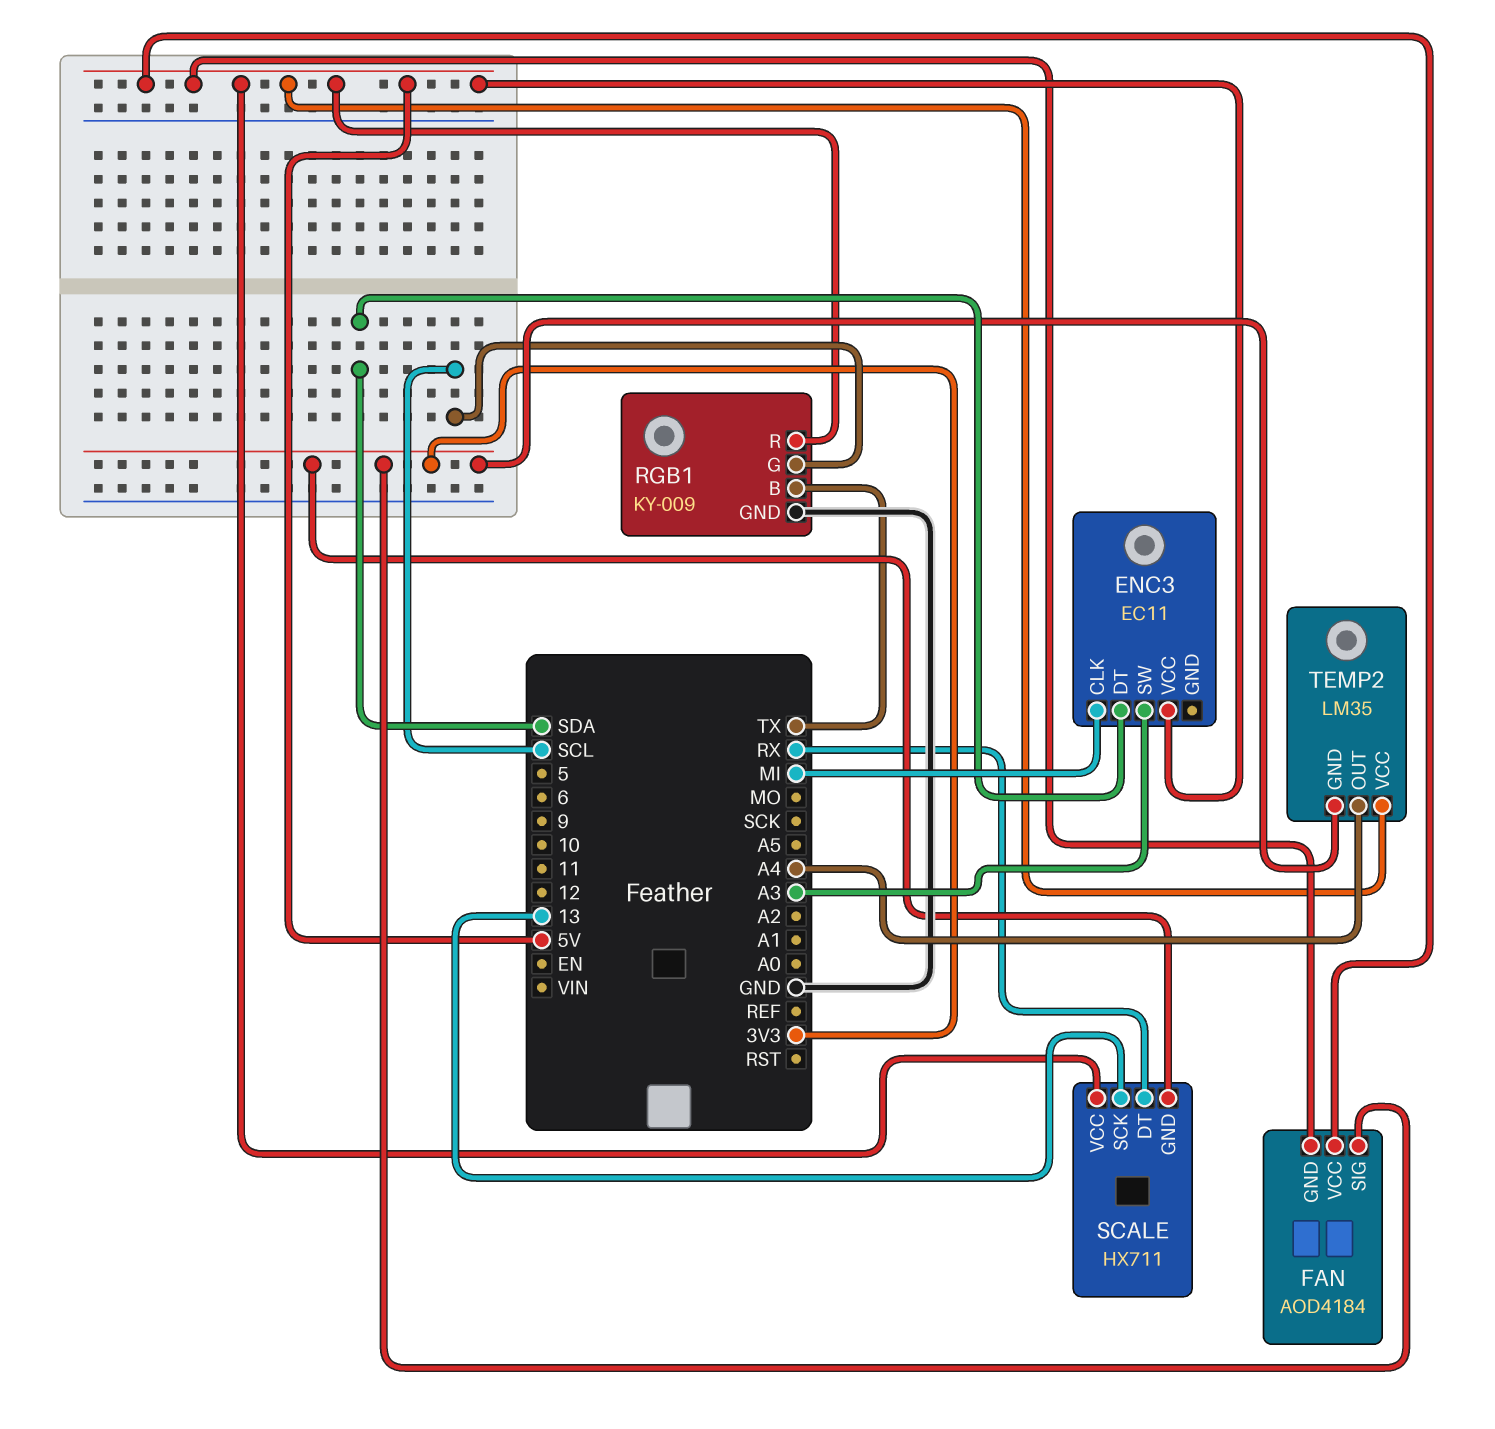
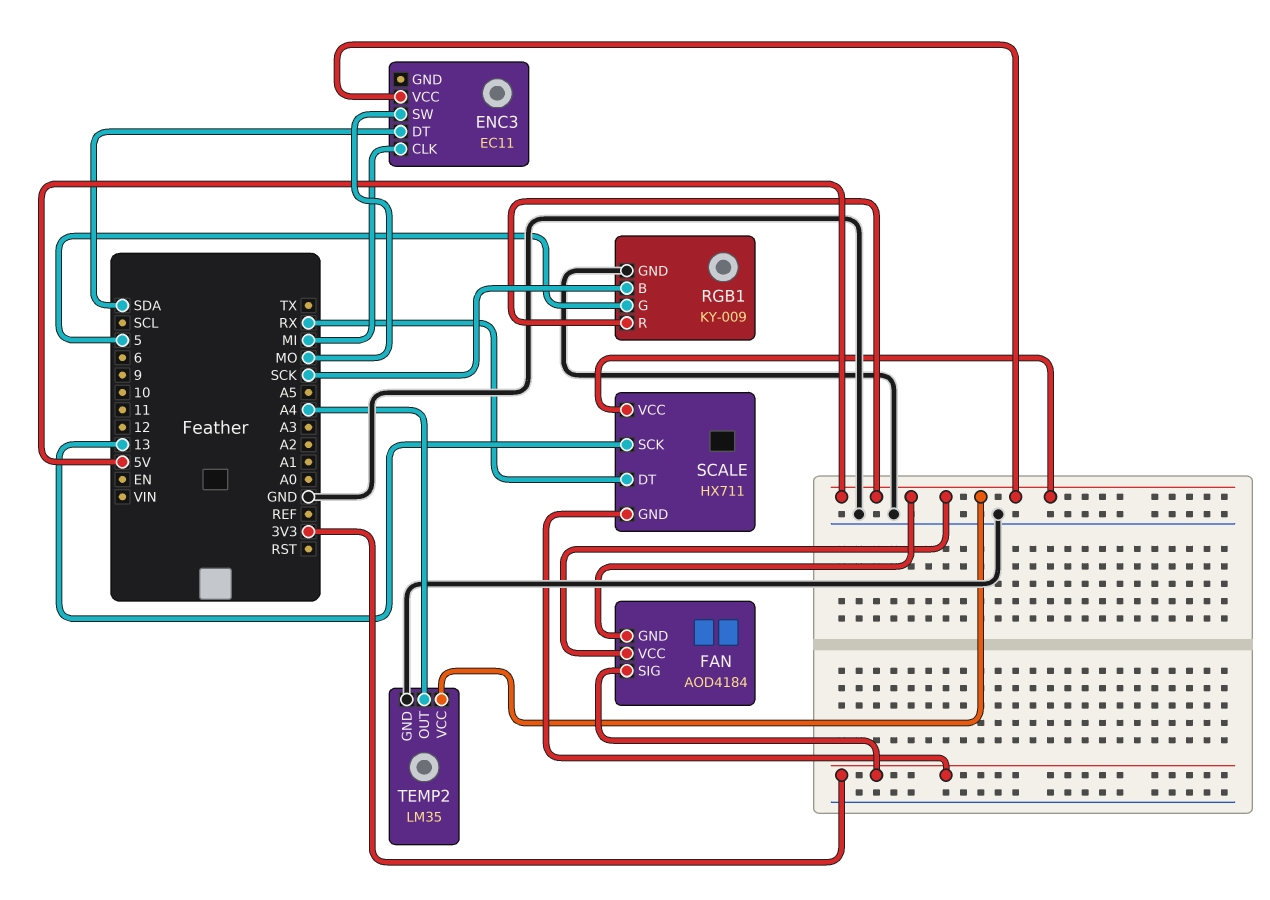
ENC3 pin SW: A3 -> MO
RGB1 pin B: TX -> SCK
RGB1 pin G: SCL -> 5
TEMP2 pin GND: 3V3 -> GND

